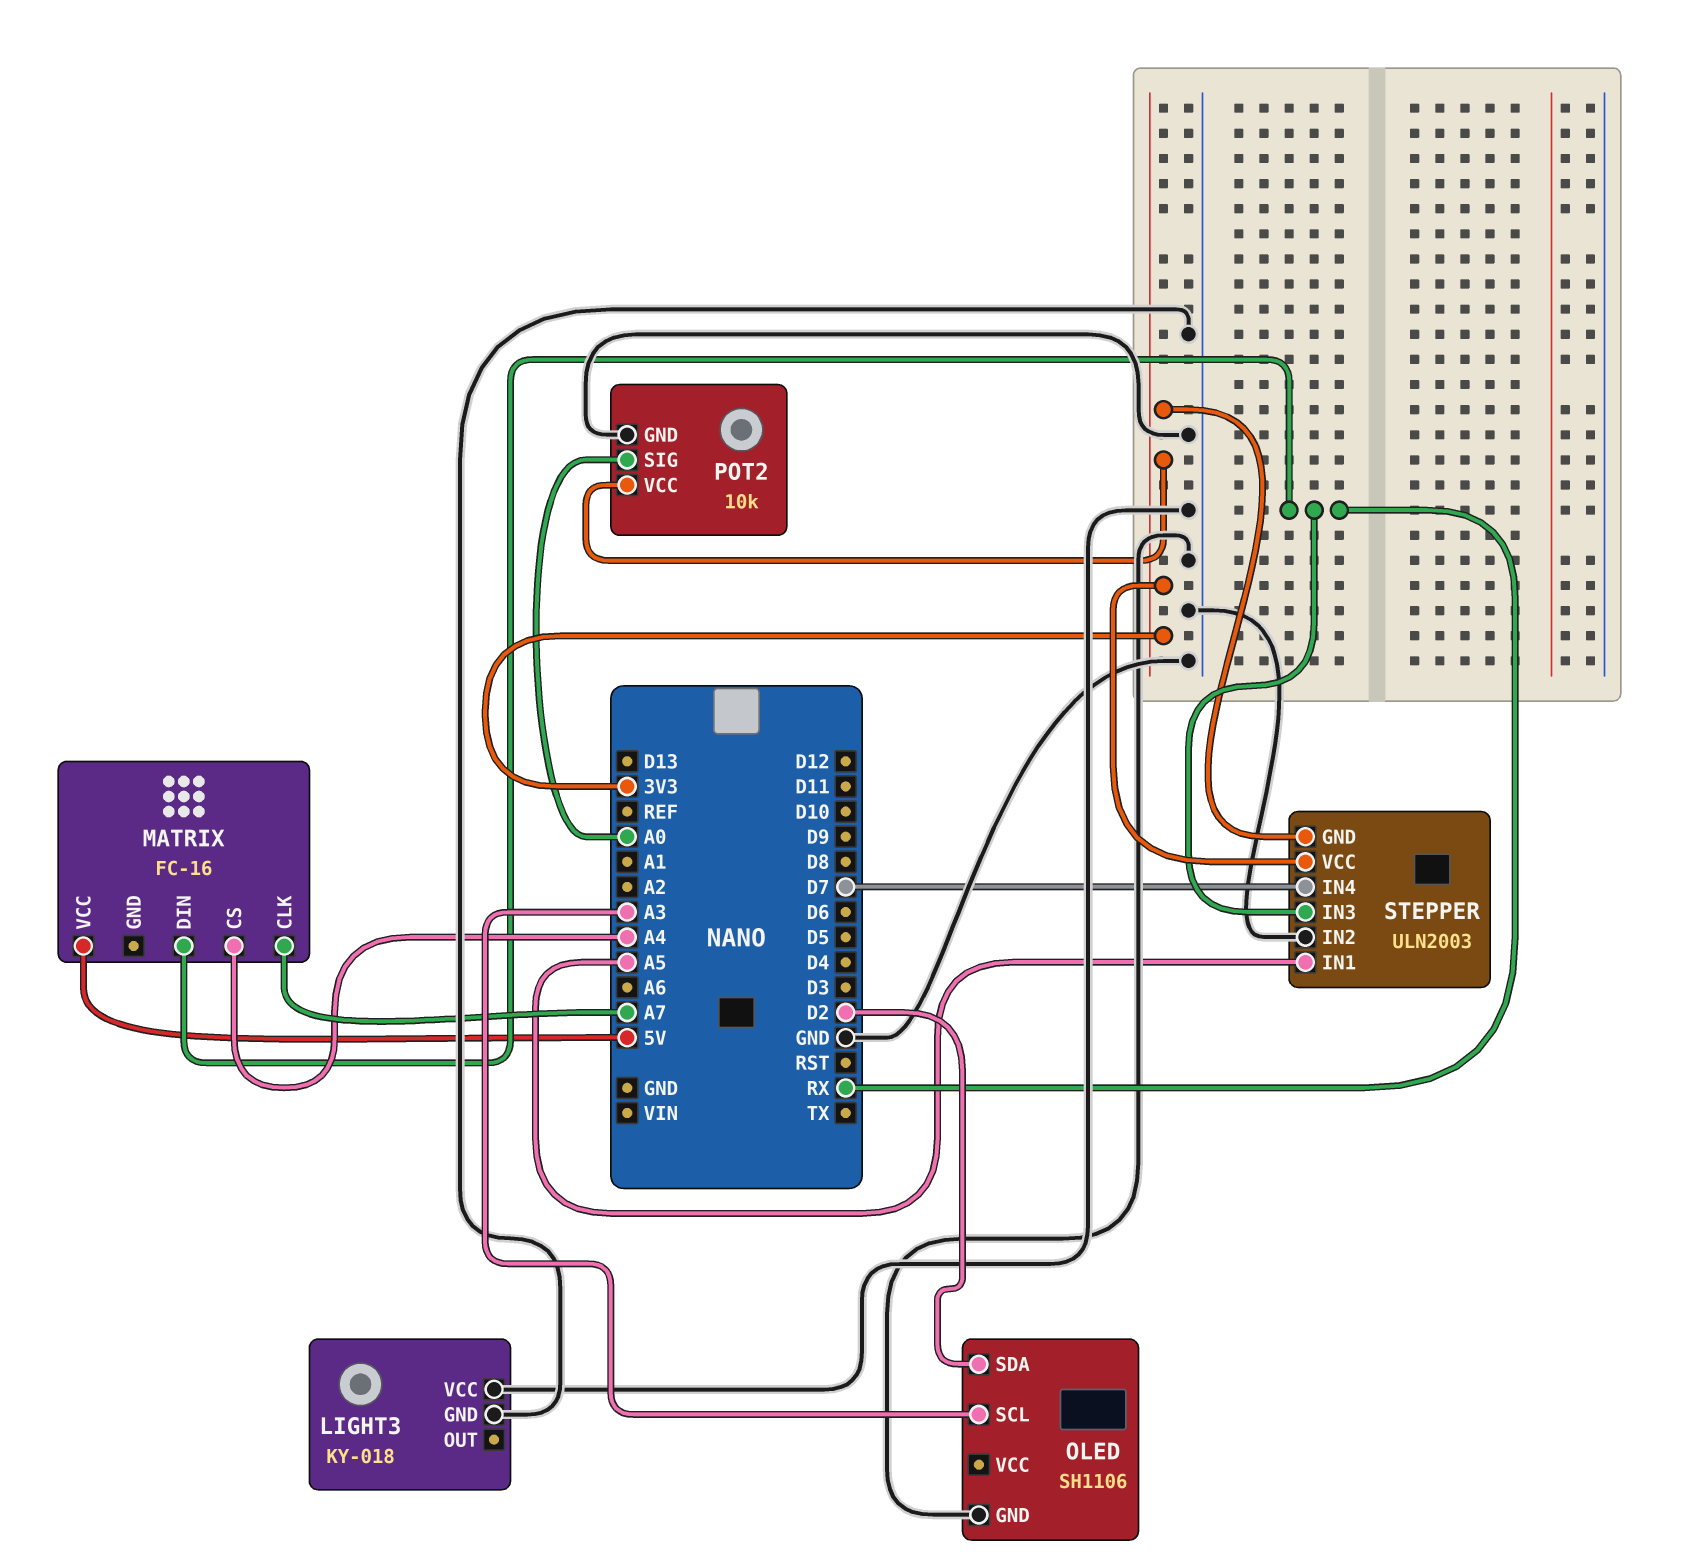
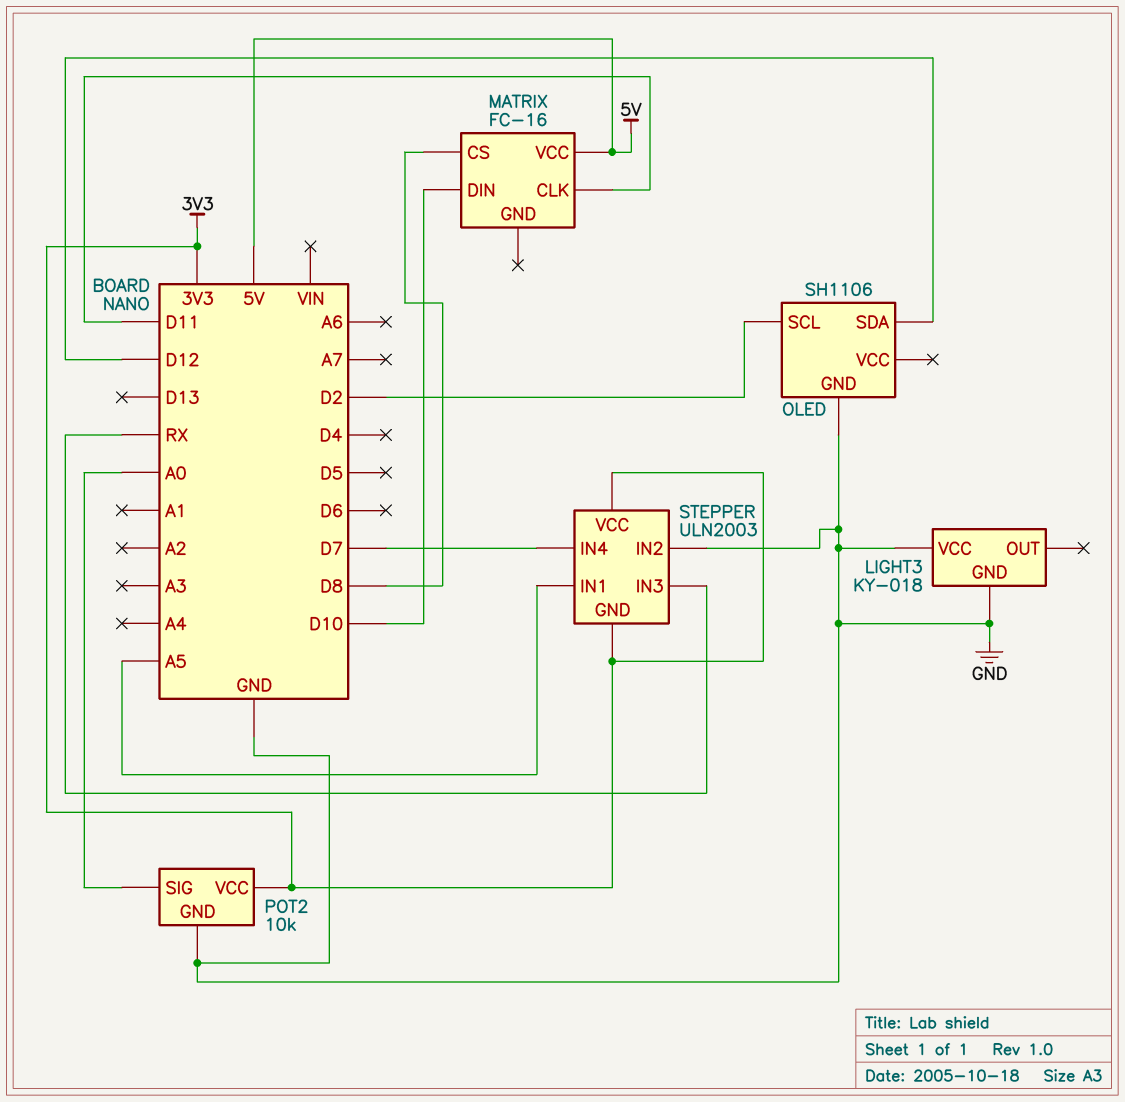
MATRIX pin CLK: A7 -> D11
MATRIX pin CS: A4 -> D8
MATRIX pin DIN: RX -> D10
OLED pin SCL: A3 -> D2
OLED pin SDA: D2 -> D12

